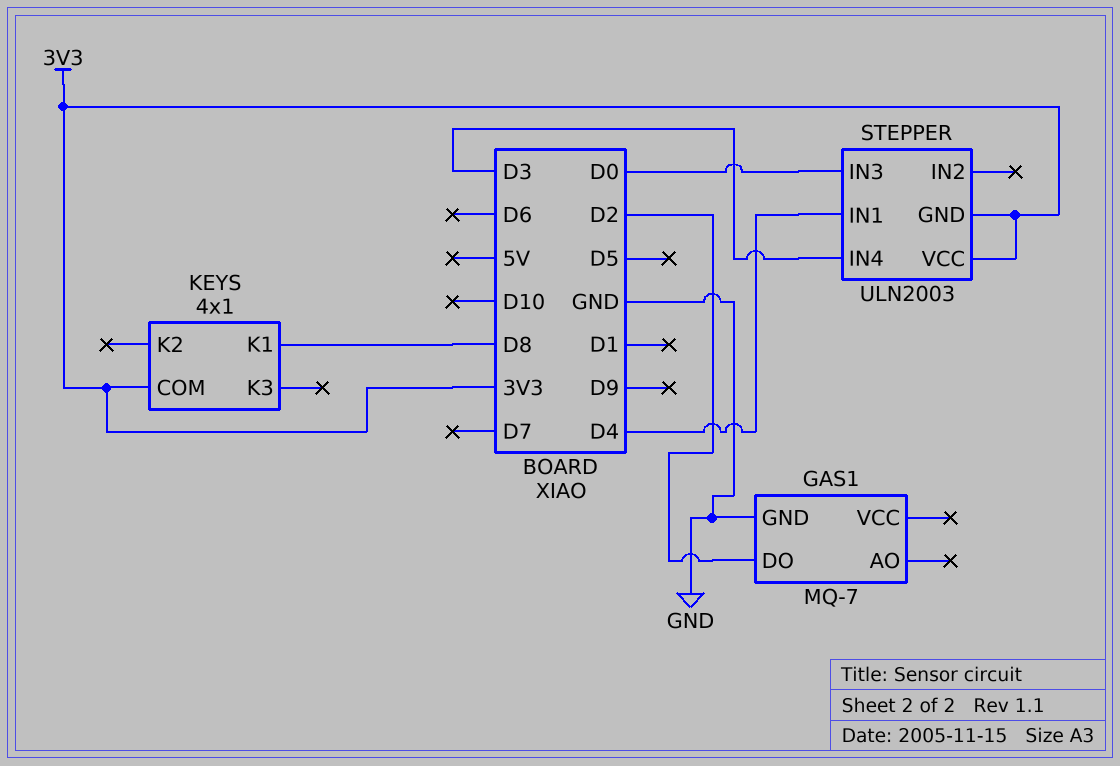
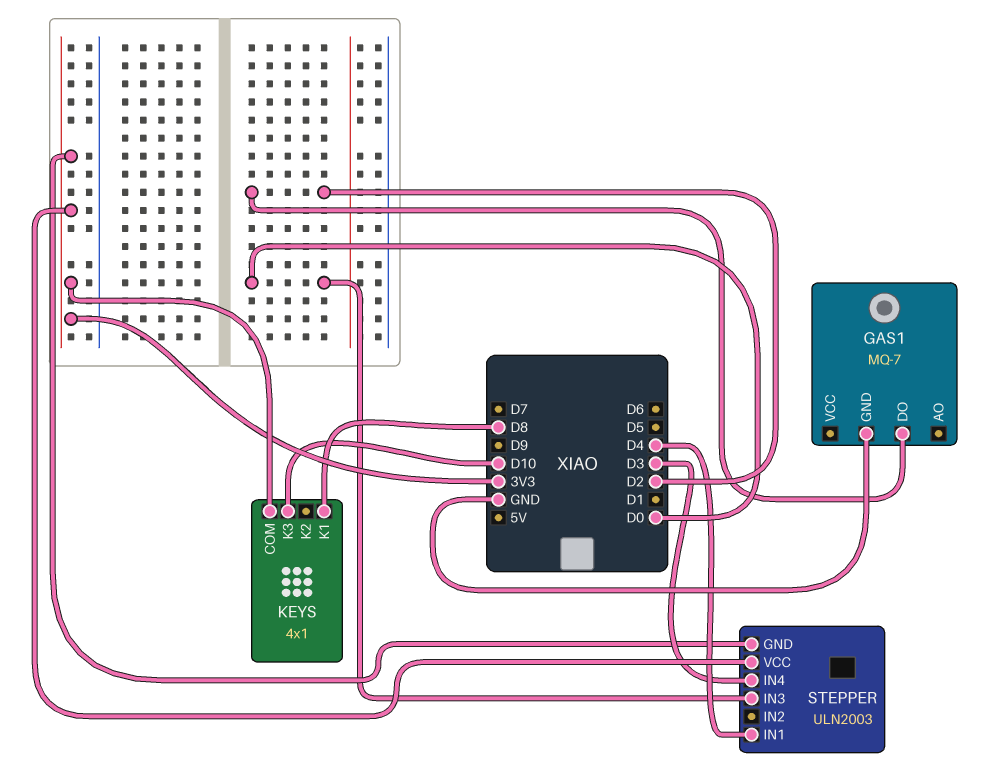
KEYS pin K3: none -> D10

